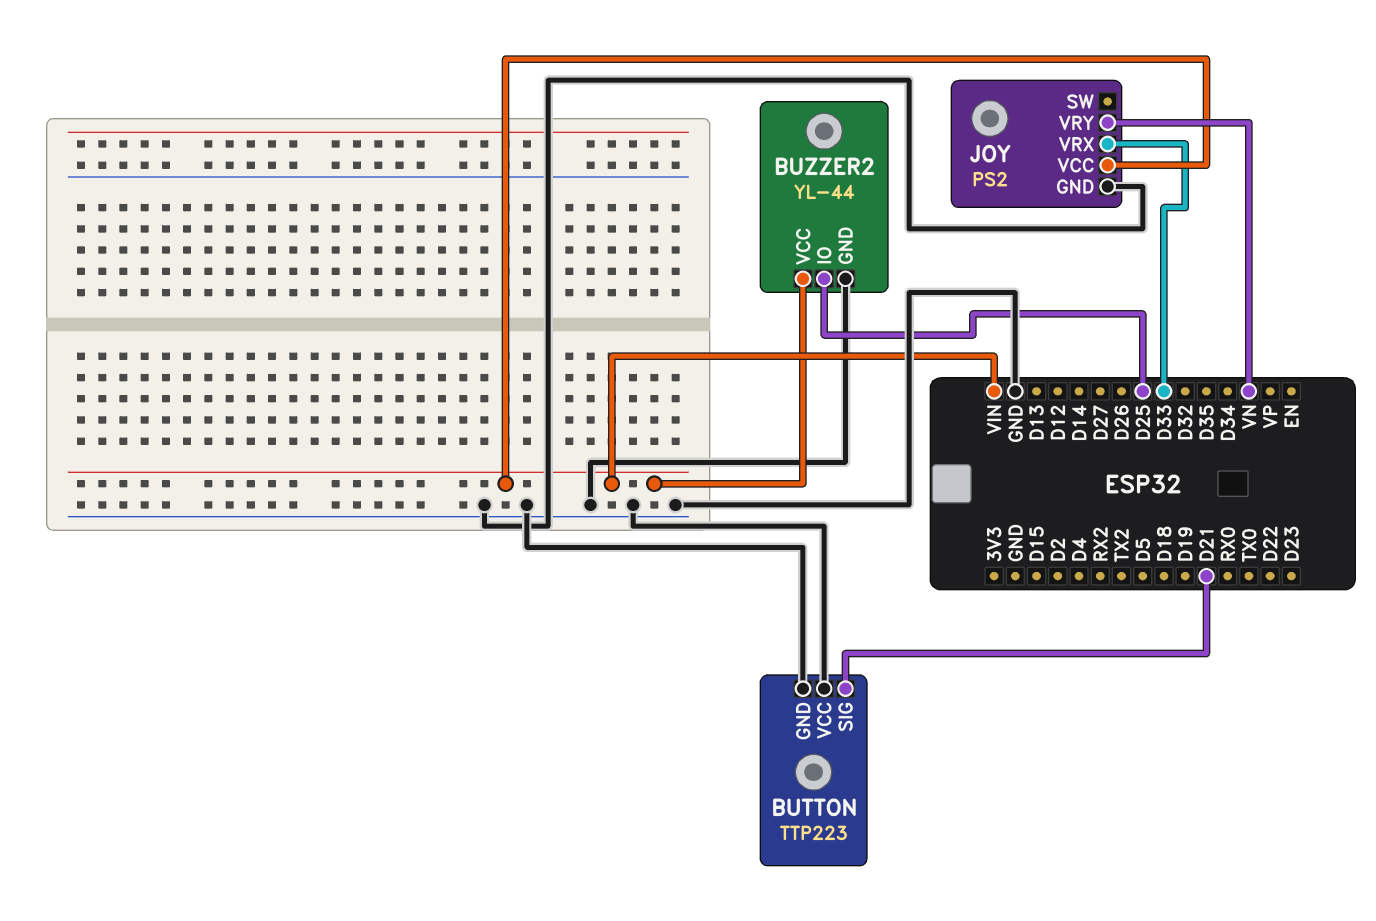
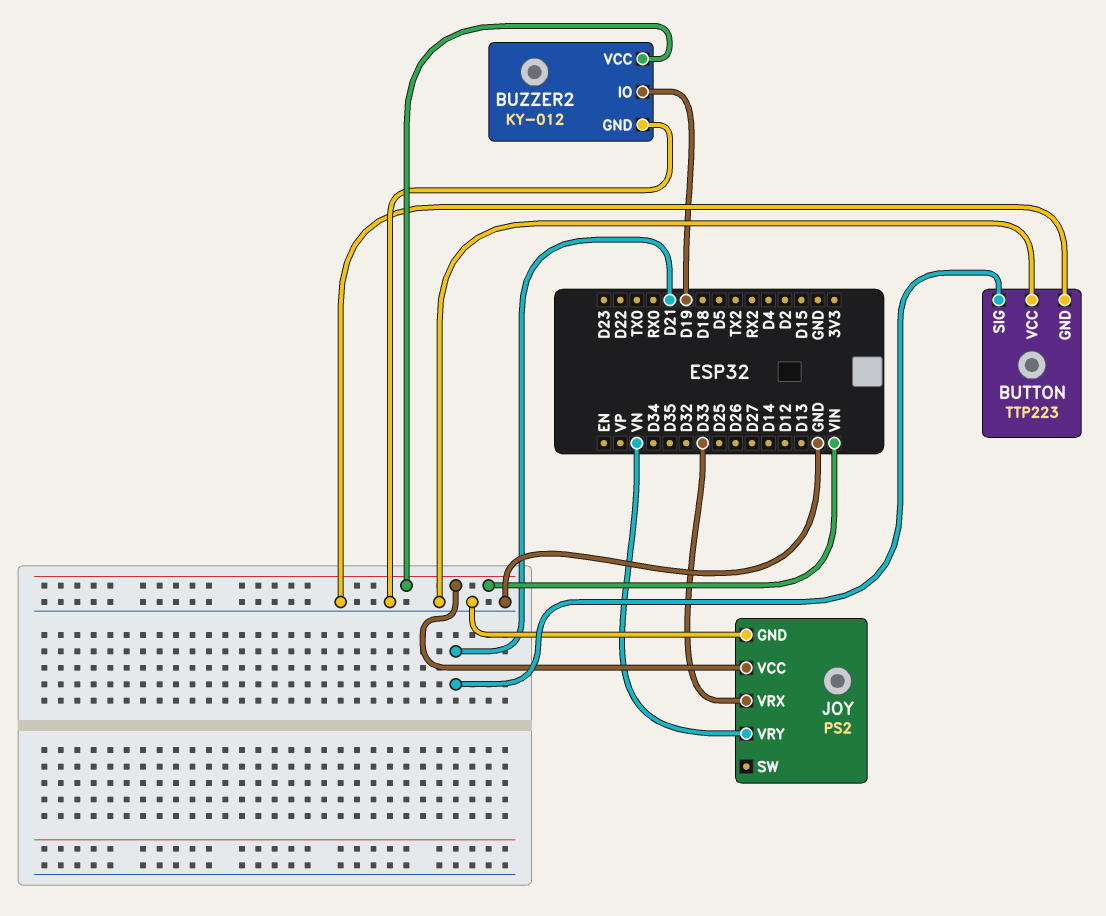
BUZZER2: YL-44 -> KY-012
BUZZER2 pin IO: D25 -> D19

